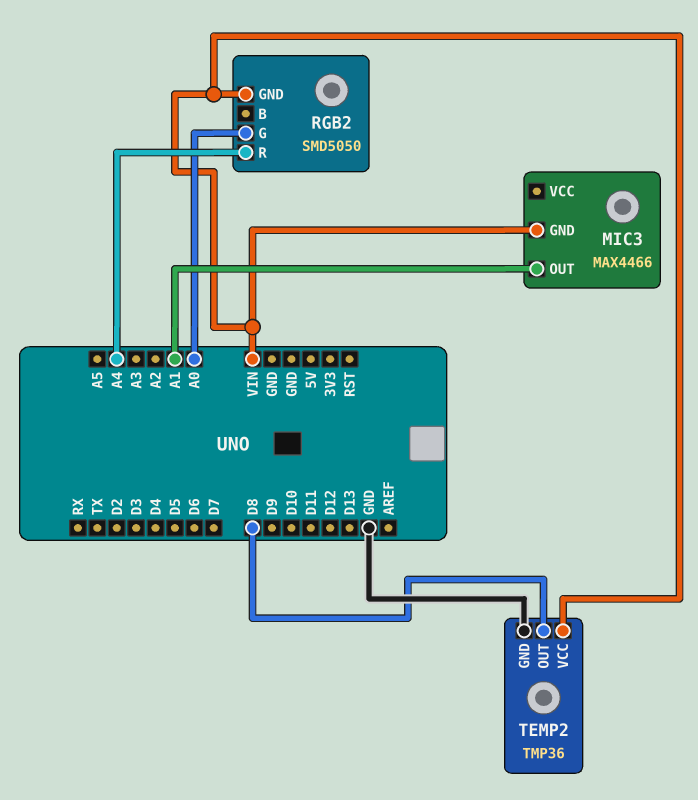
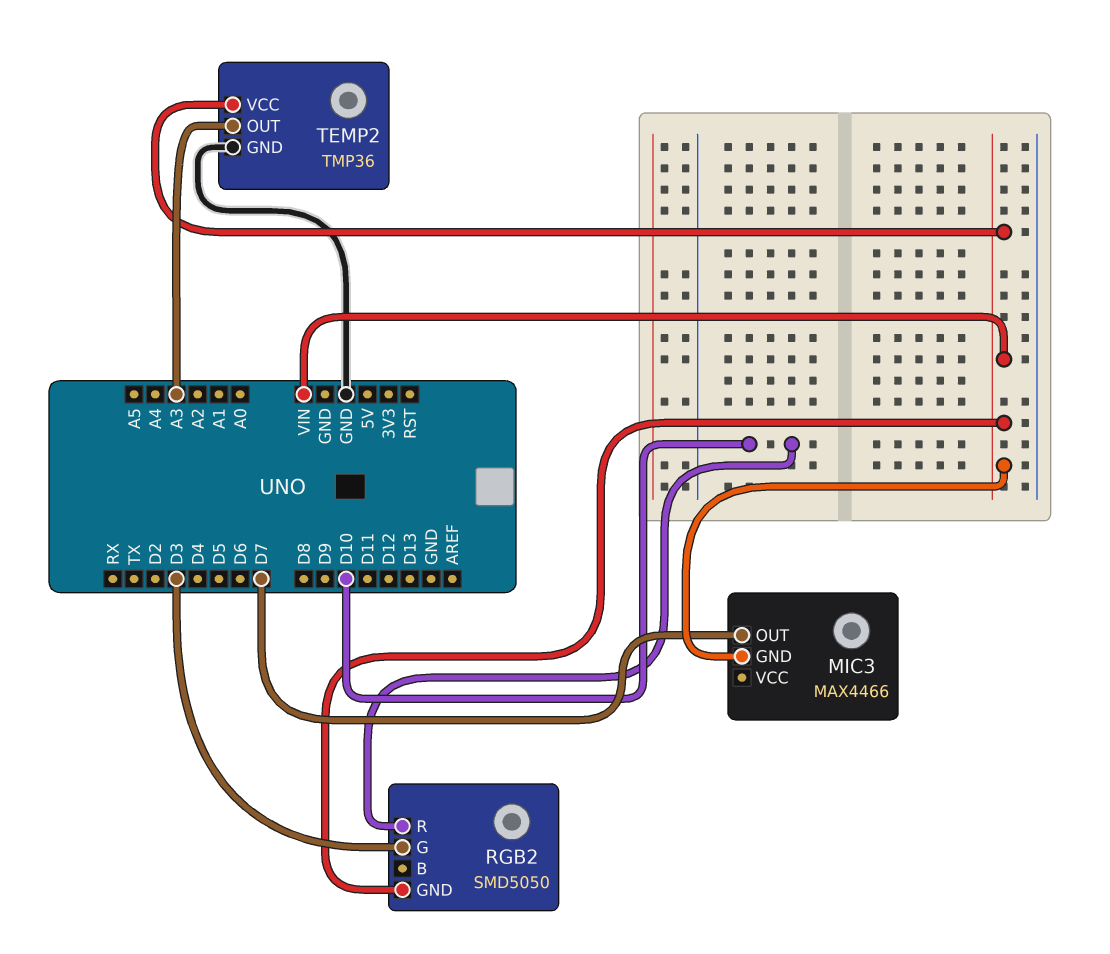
MIC3 pin OUT: A1 -> D7
RGB2 pin G: A0 -> D3
RGB2 pin R: A4 -> D10
TEMP2 pin OUT: D8 -> A3

